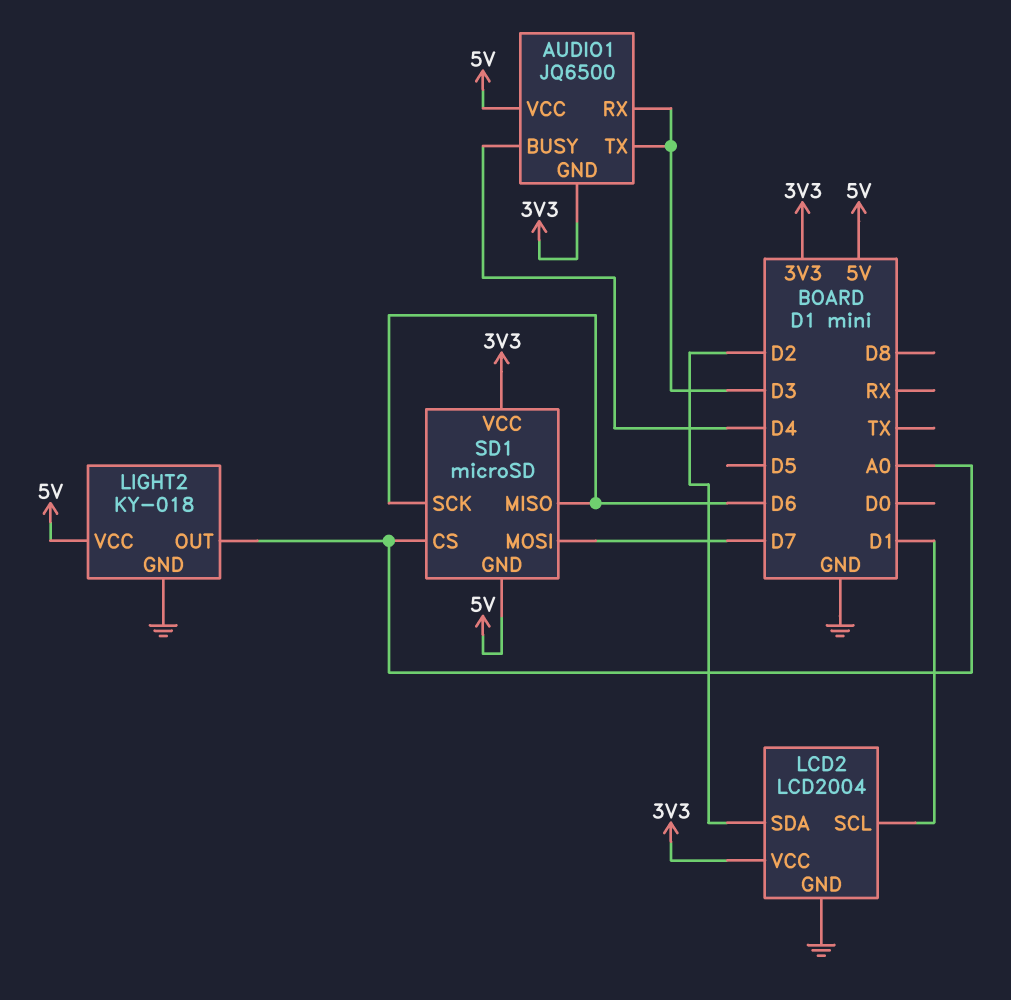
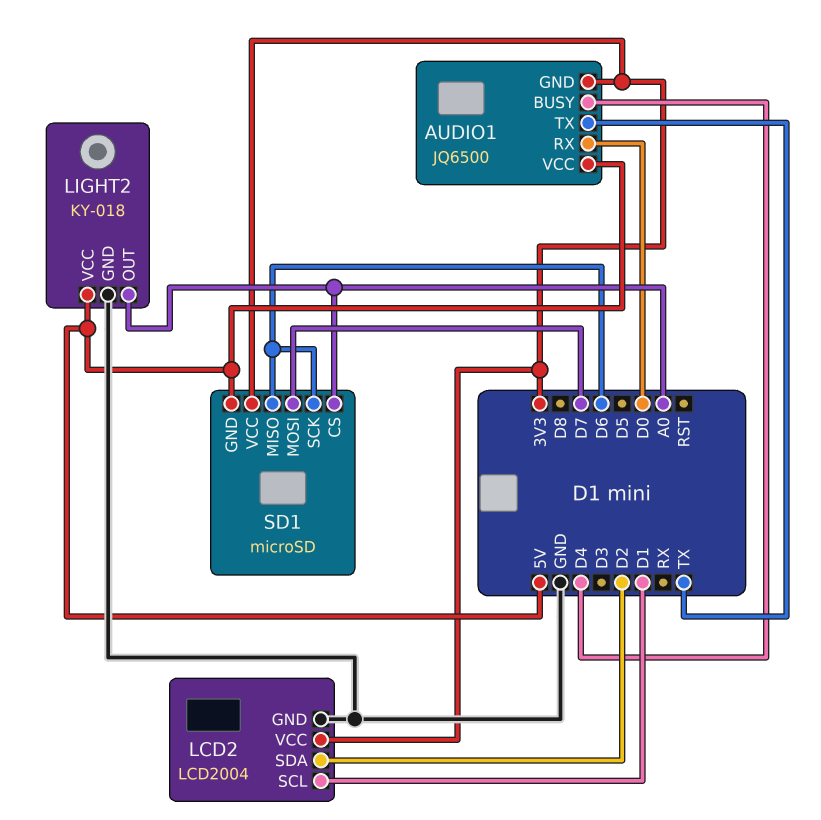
AUDIO1 pin RX: D3 -> D0
AUDIO1 pin TX: D3 -> TX

